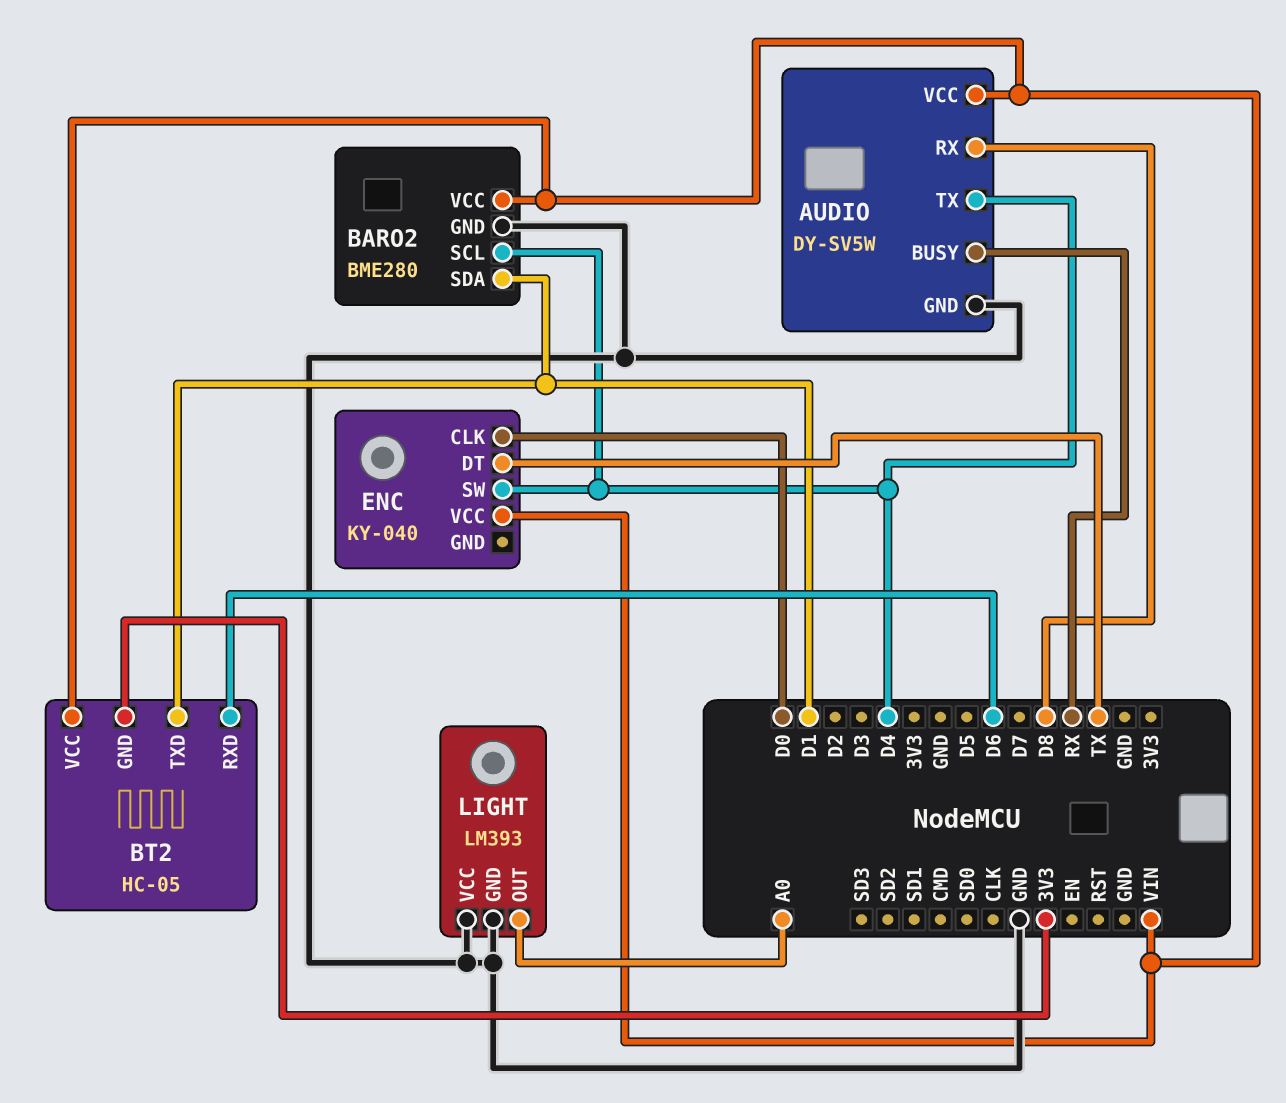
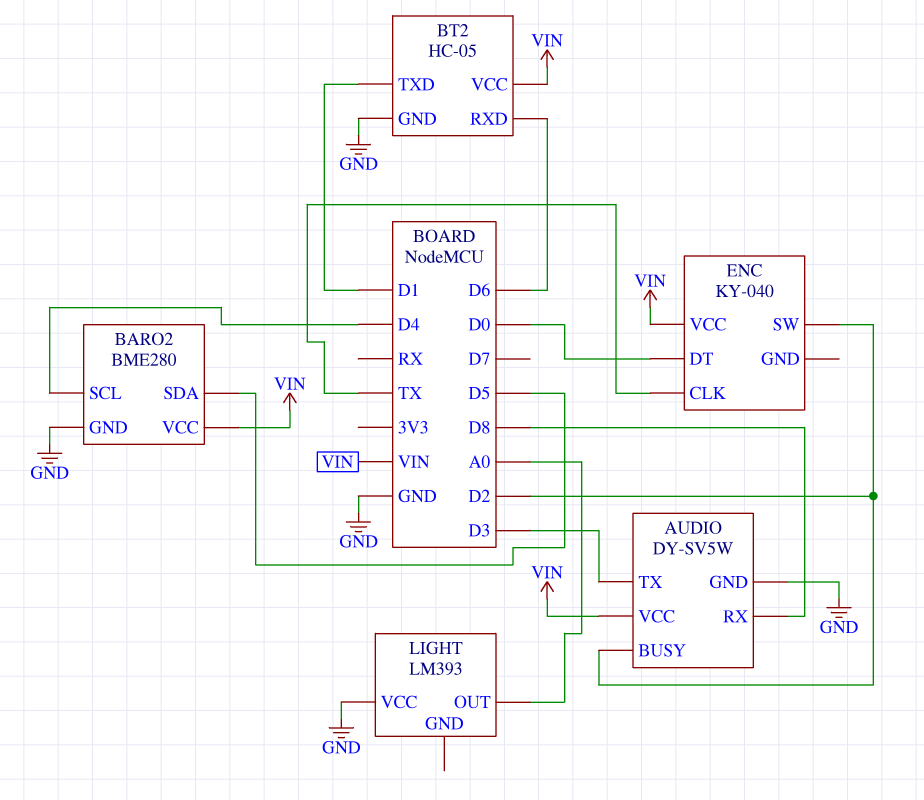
AUDIO pin BUSY: RX -> D2
AUDIO pin TX: D4 -> D3
BARO2 pin SDA: D1 -> D5
BT2 pin GND: 3V3 -> GND
ENC pin CLK: D0 -> TX
ENC pin DT: TX -> D0
ENC pin SW: D4 -> D2
LIGHT pin GND: GND -> none

